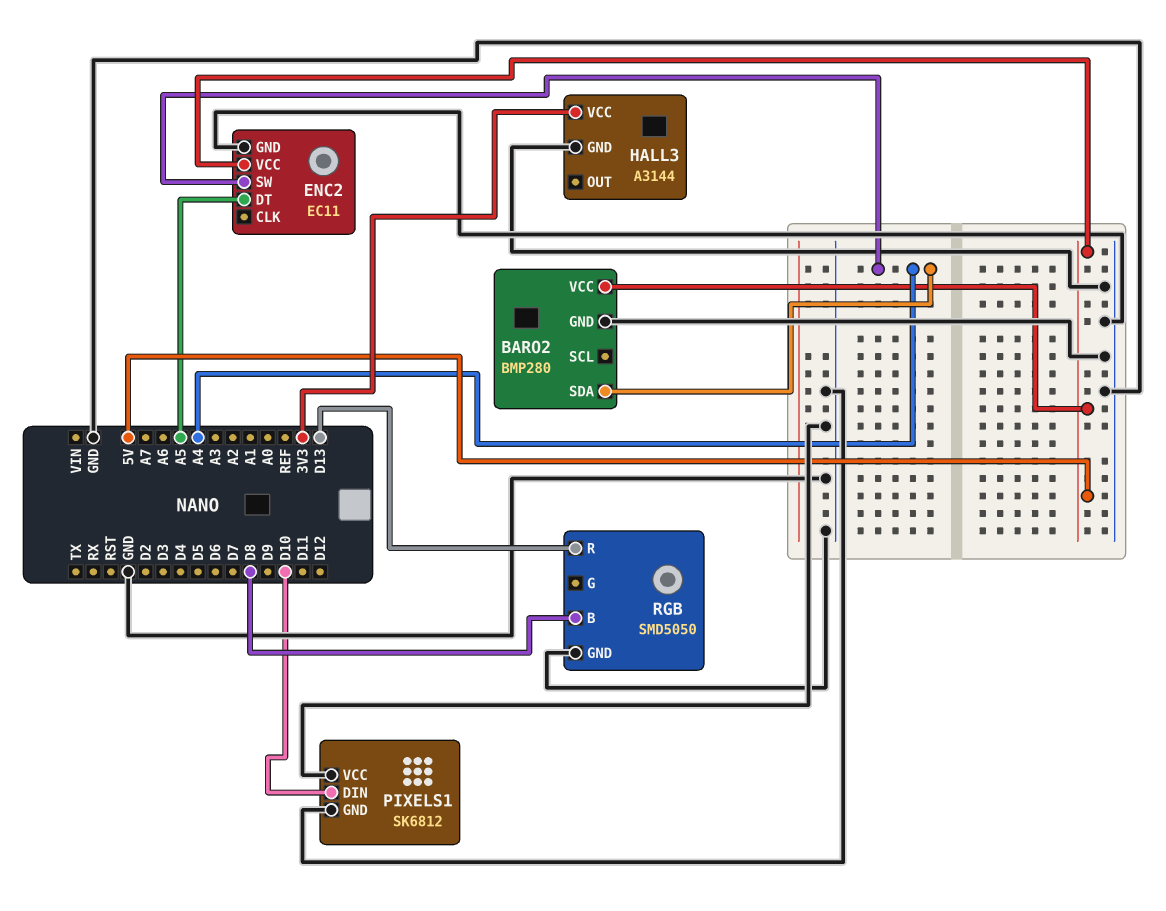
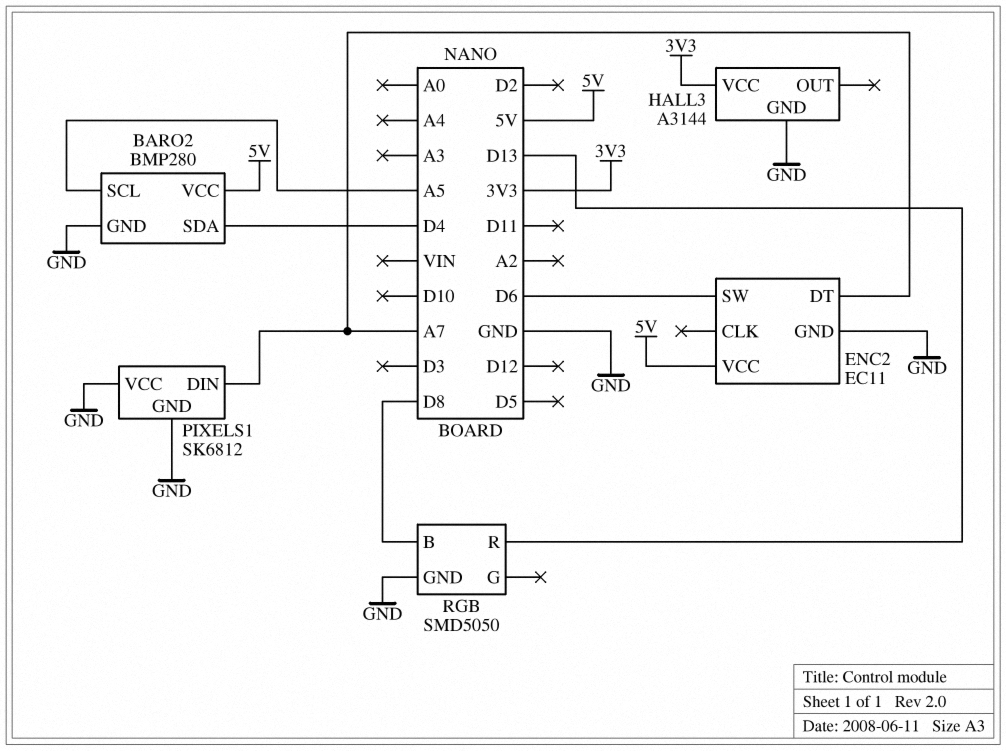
BARO2 pin SCL: none -> A5
BARO2 pin SDA: A4 -> D4
ENC2 pin DT: A5 -> A7
ENC2 pin SW: A4 -> D6
PIXELS1 pin DIN: D10 -> A7

